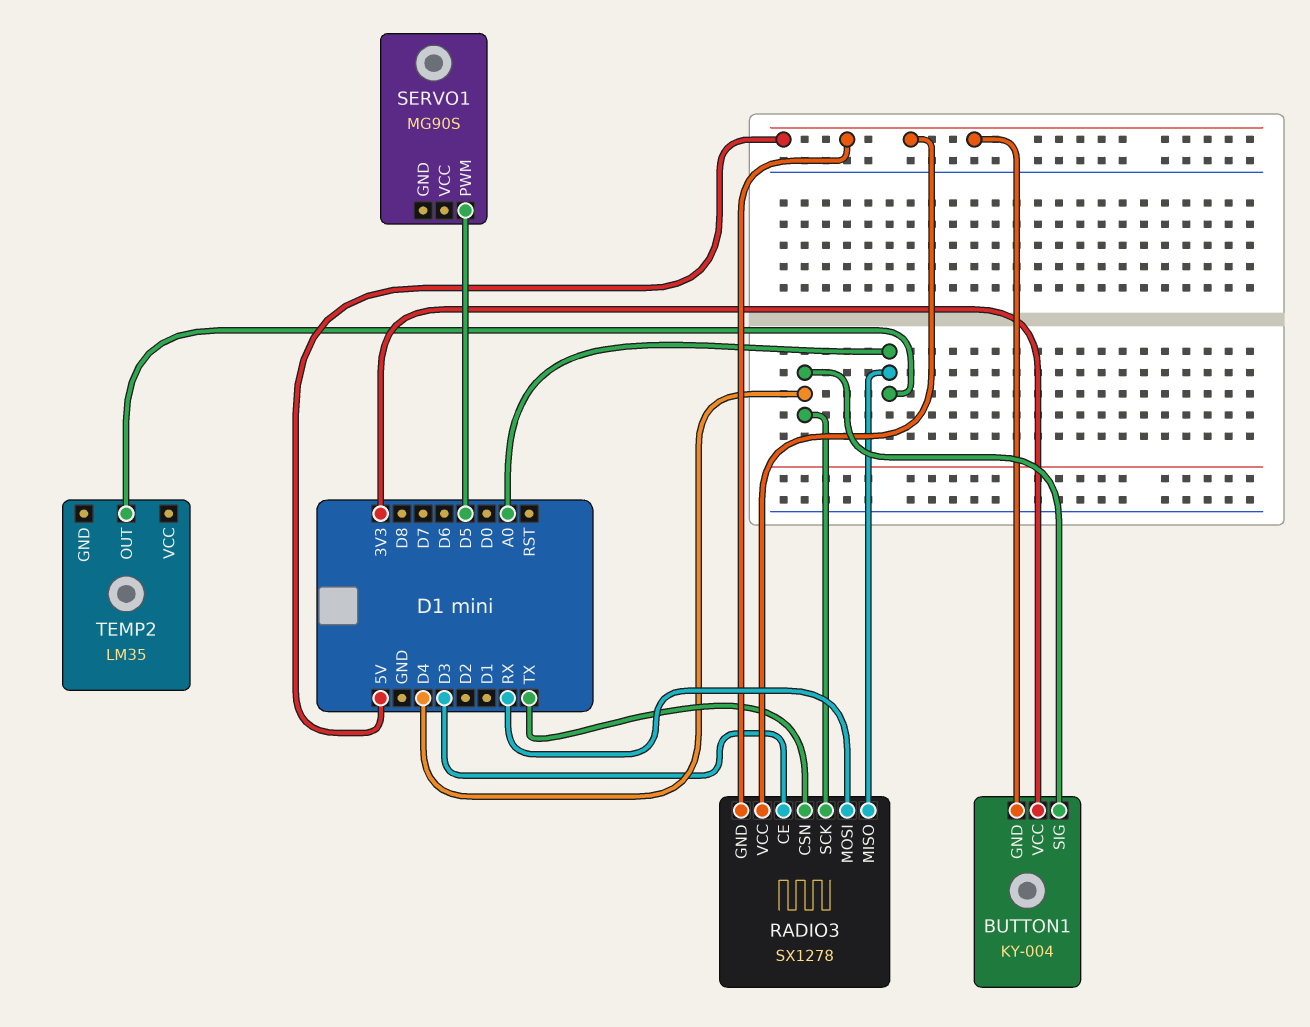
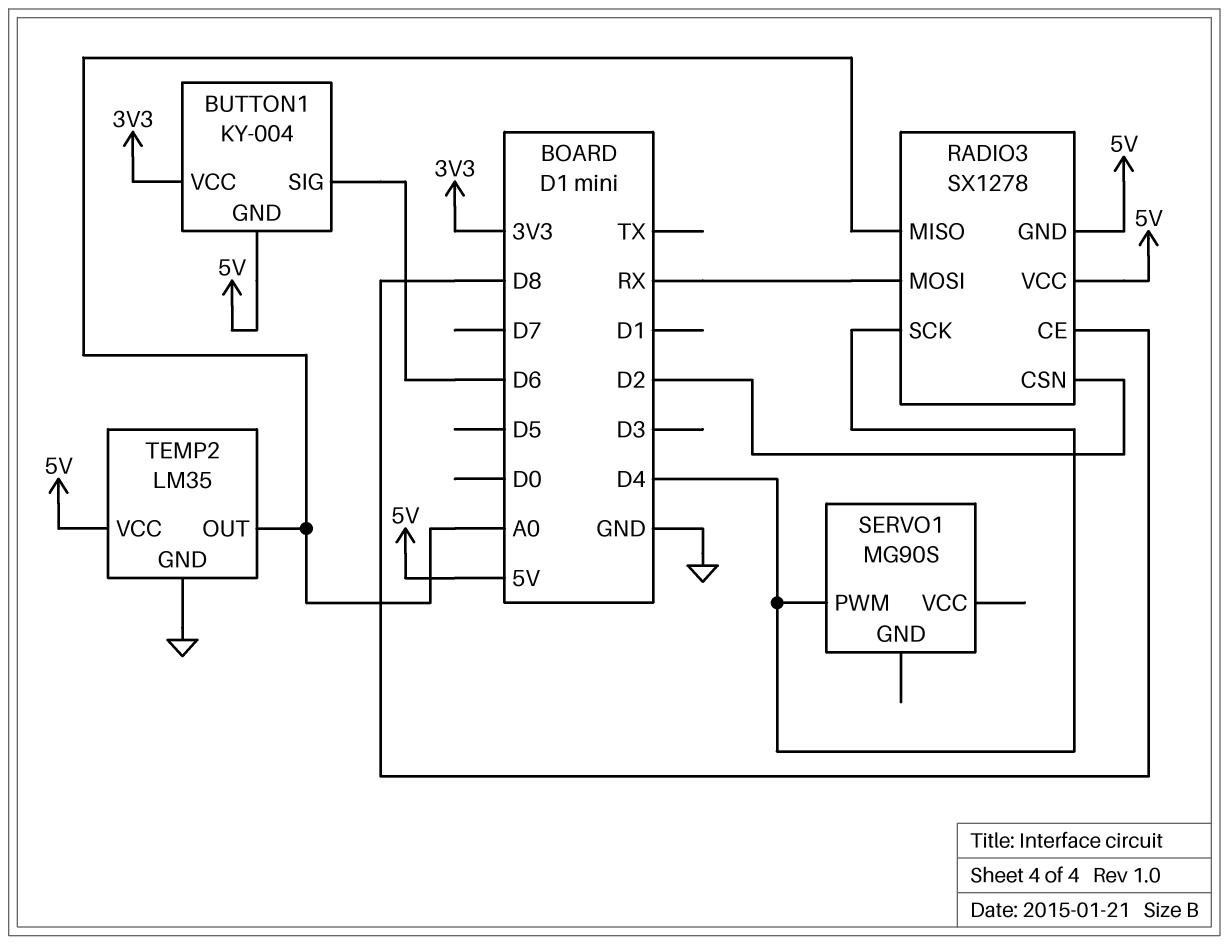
BUTTON1 pin SIG: D4 -> D6
RADIO3 pin CE: D3 -> D8
RADIO3 pin CSN: TX -> D2
SERVO1 pin PWM: D5 -> D4
TEMP2 pin GND: none -> GND
TEMP2 pin VCC: none -> 5V

